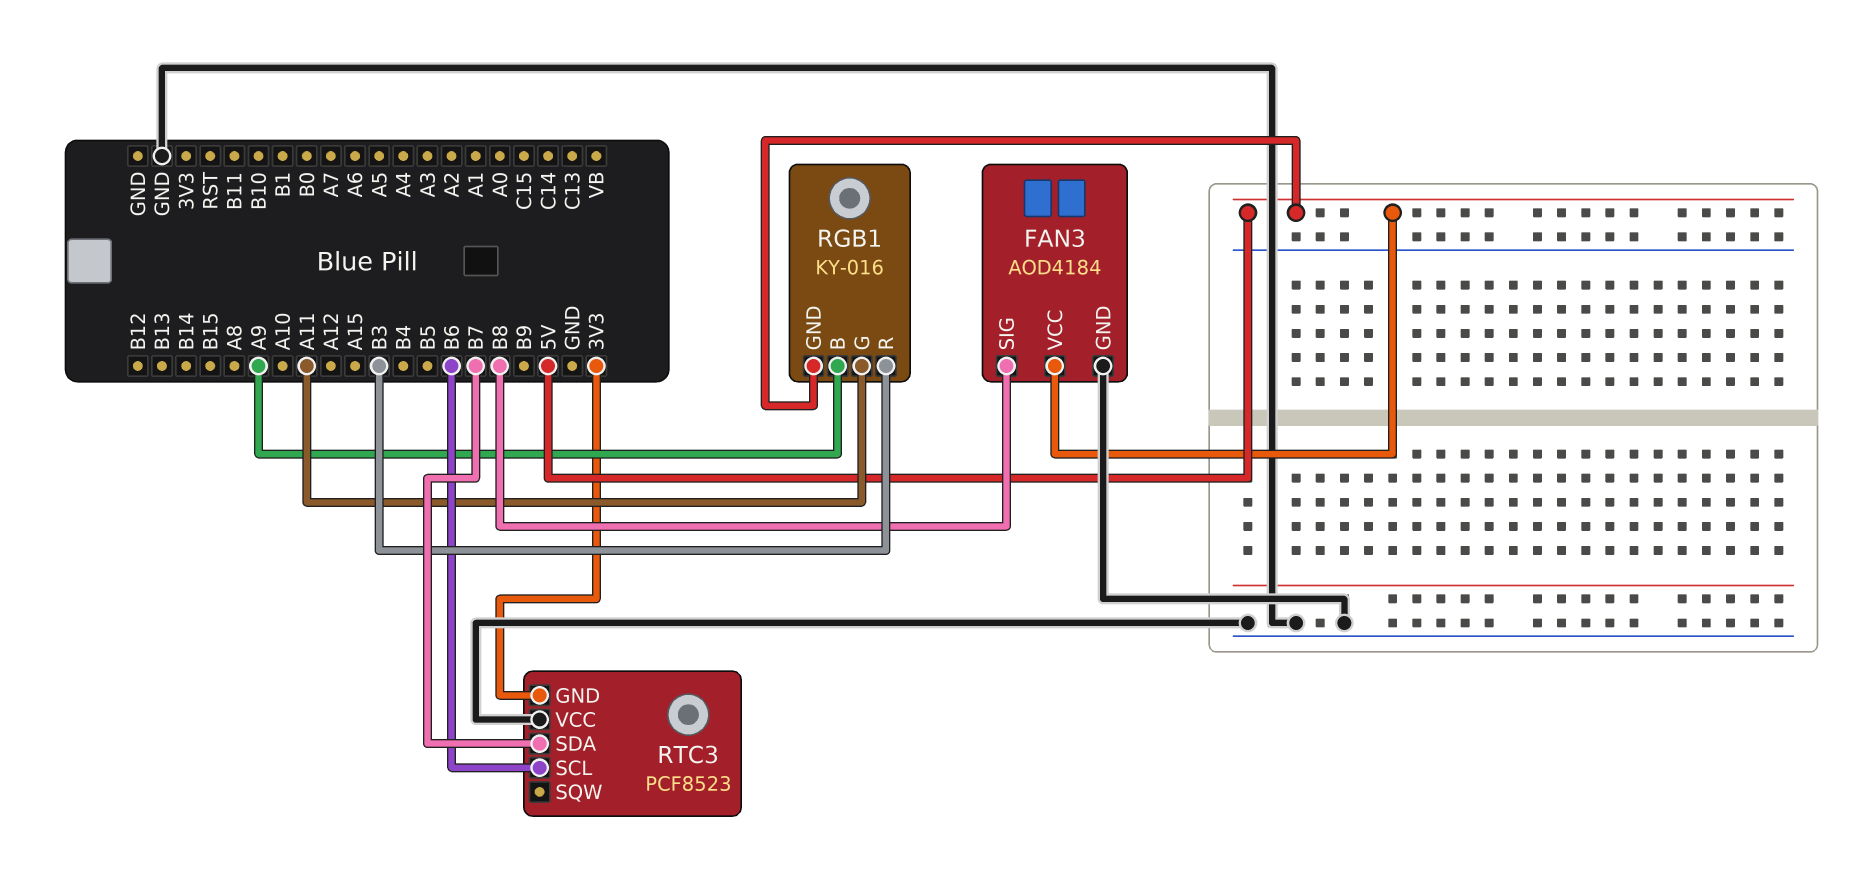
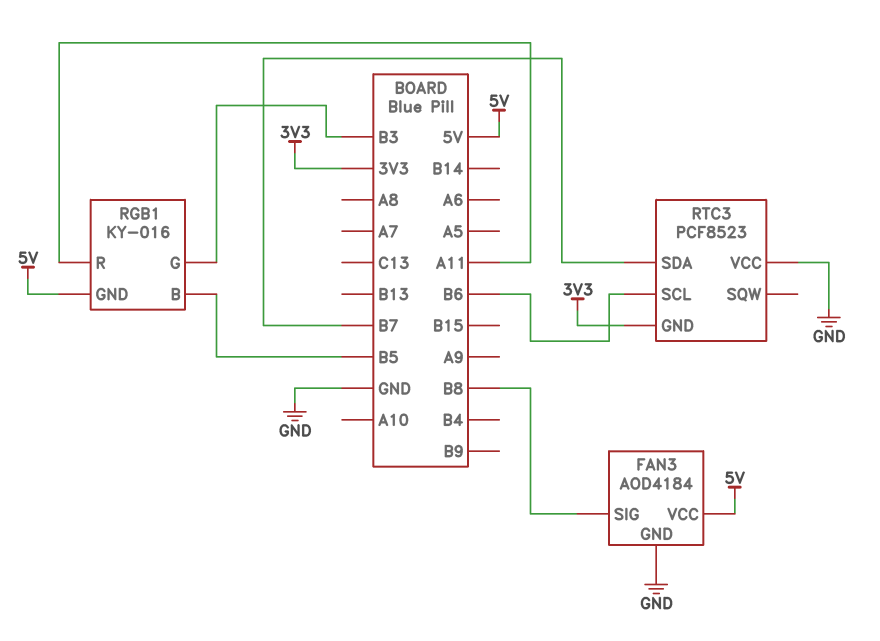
RGB1 pin B: A9 -> B5
RGB1 pin G: A11 -> B3
RGB1 pin R: B3 -> A11

